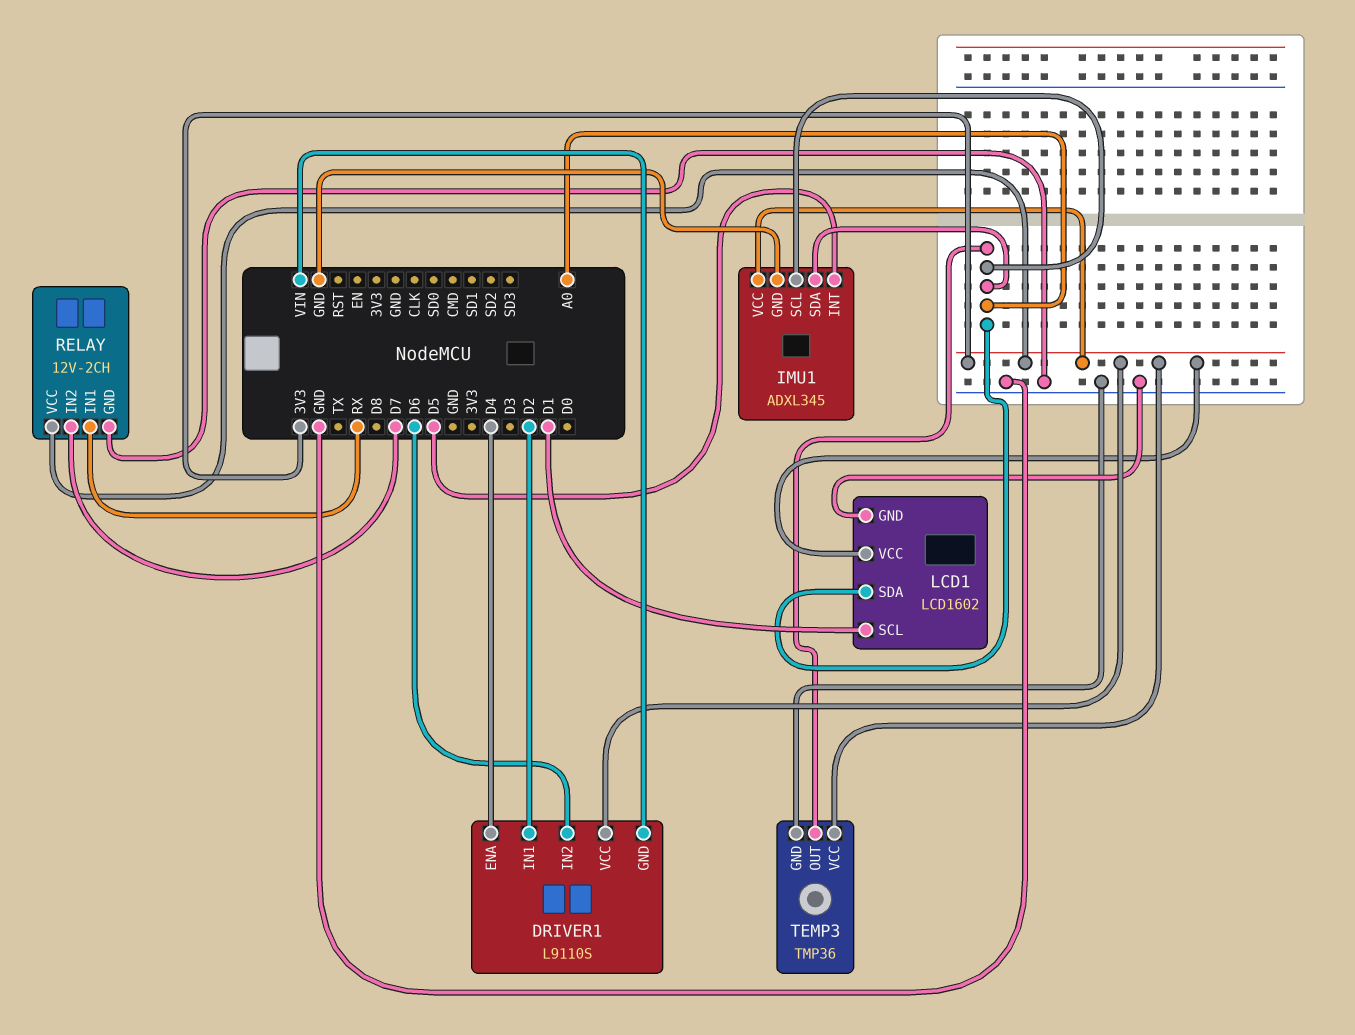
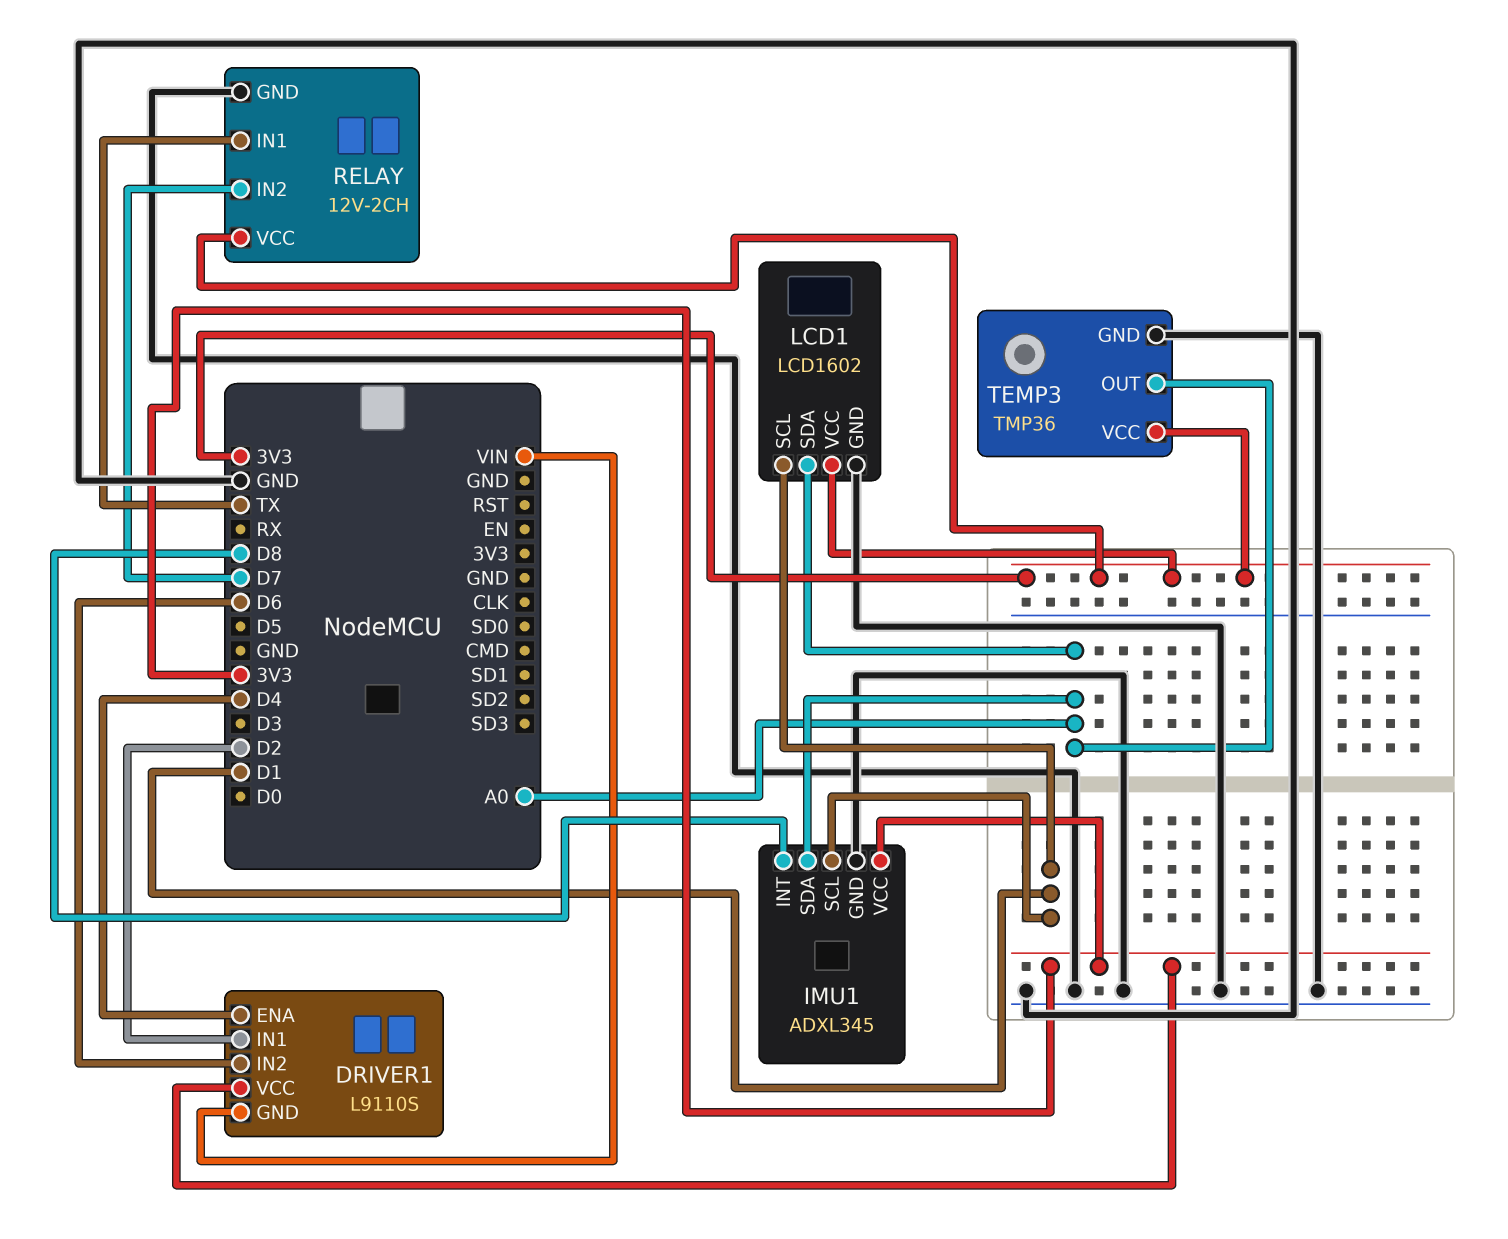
IMU1 pin INT: D5 -> D8
IMU1 pin SCL: A0 -> D1
RELAY pin IN1: RX -> TX

